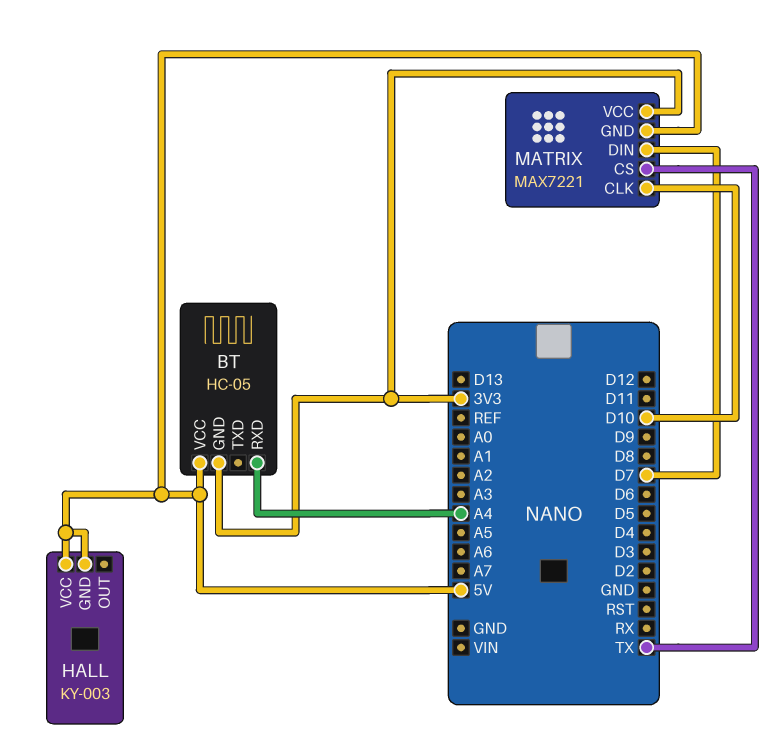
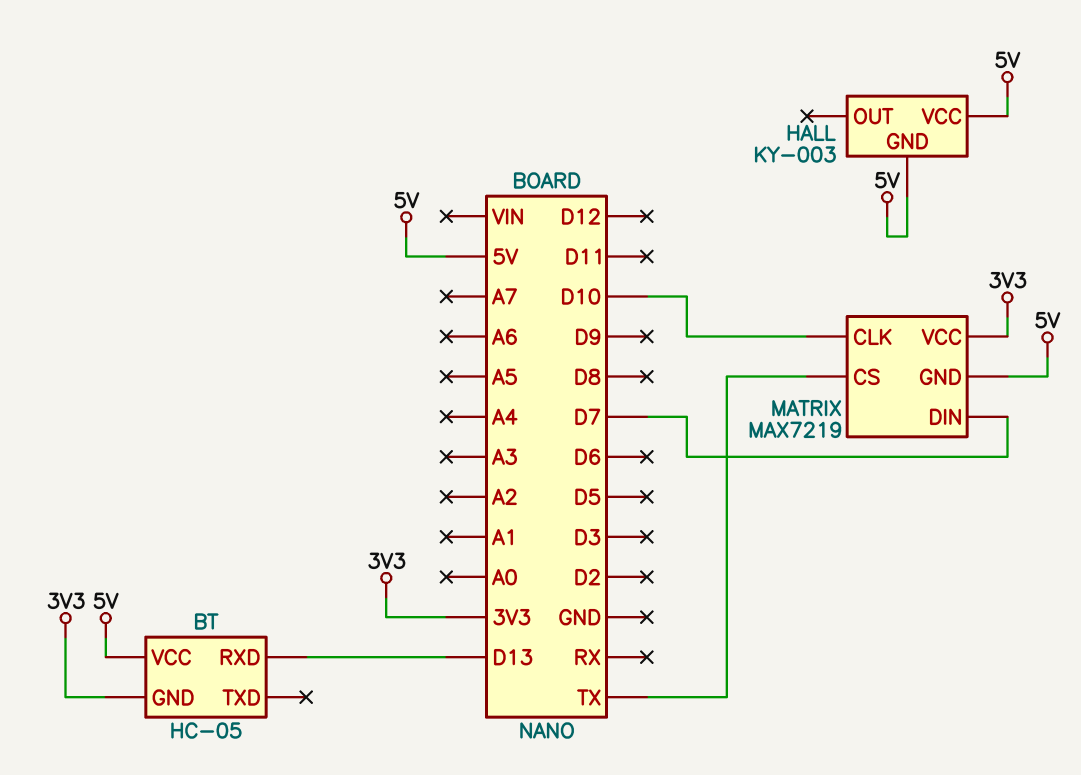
BT pin RXD: A4 -> D13
MATRIX: MAX7221 -> MAX7219

